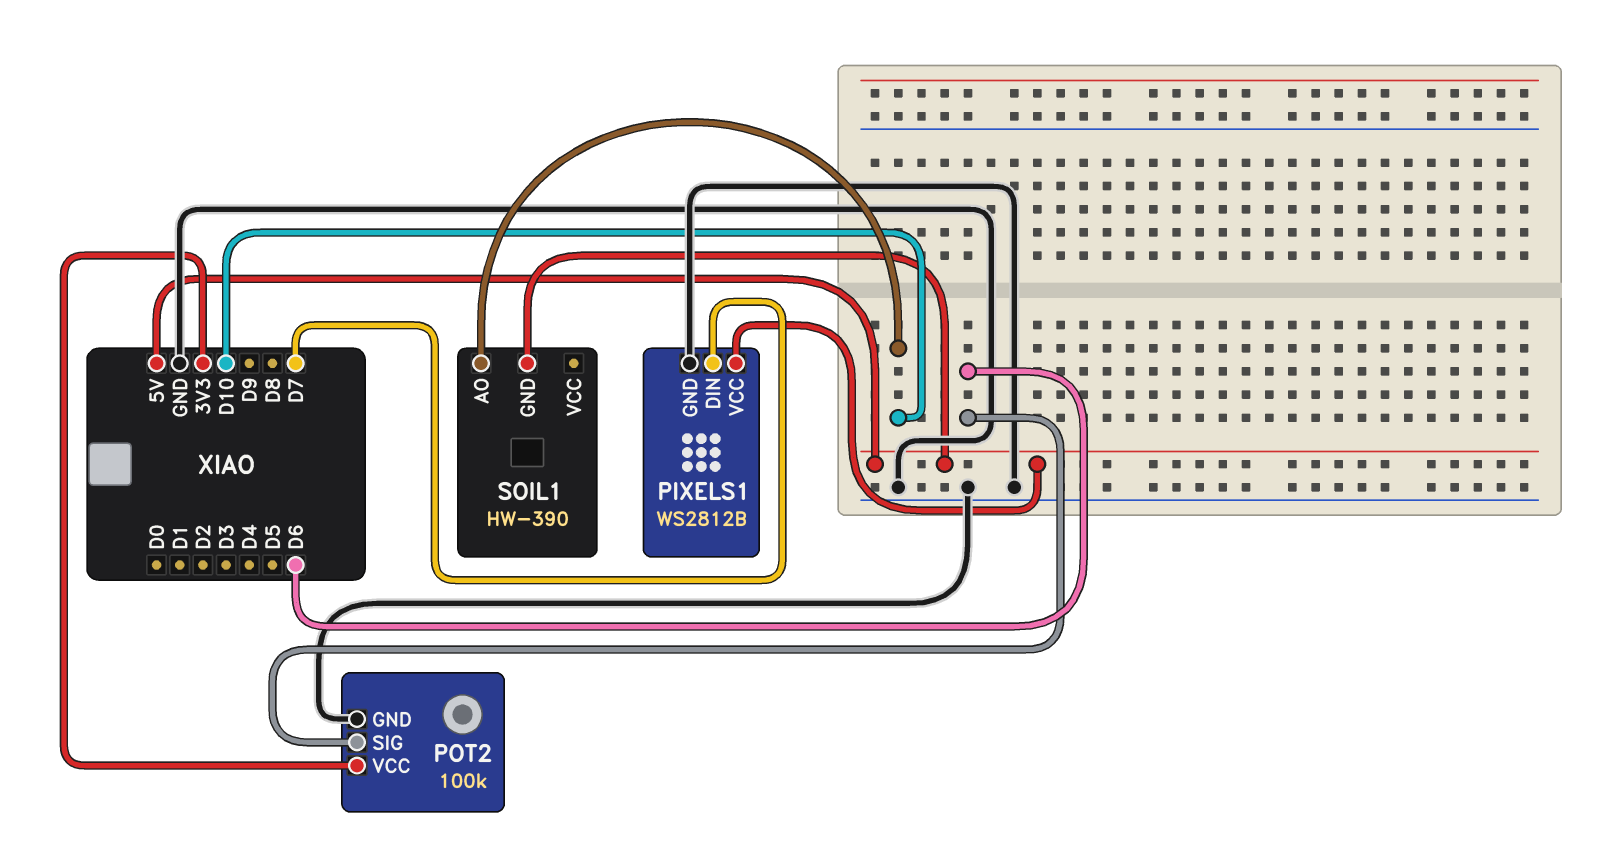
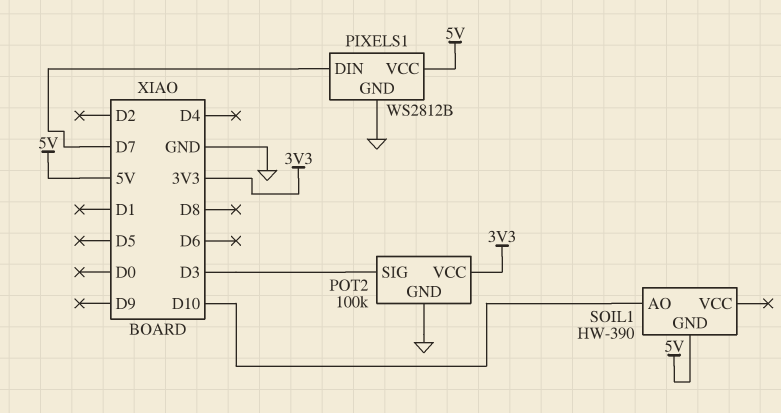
POT2 pin SIG: D6 -> D3

